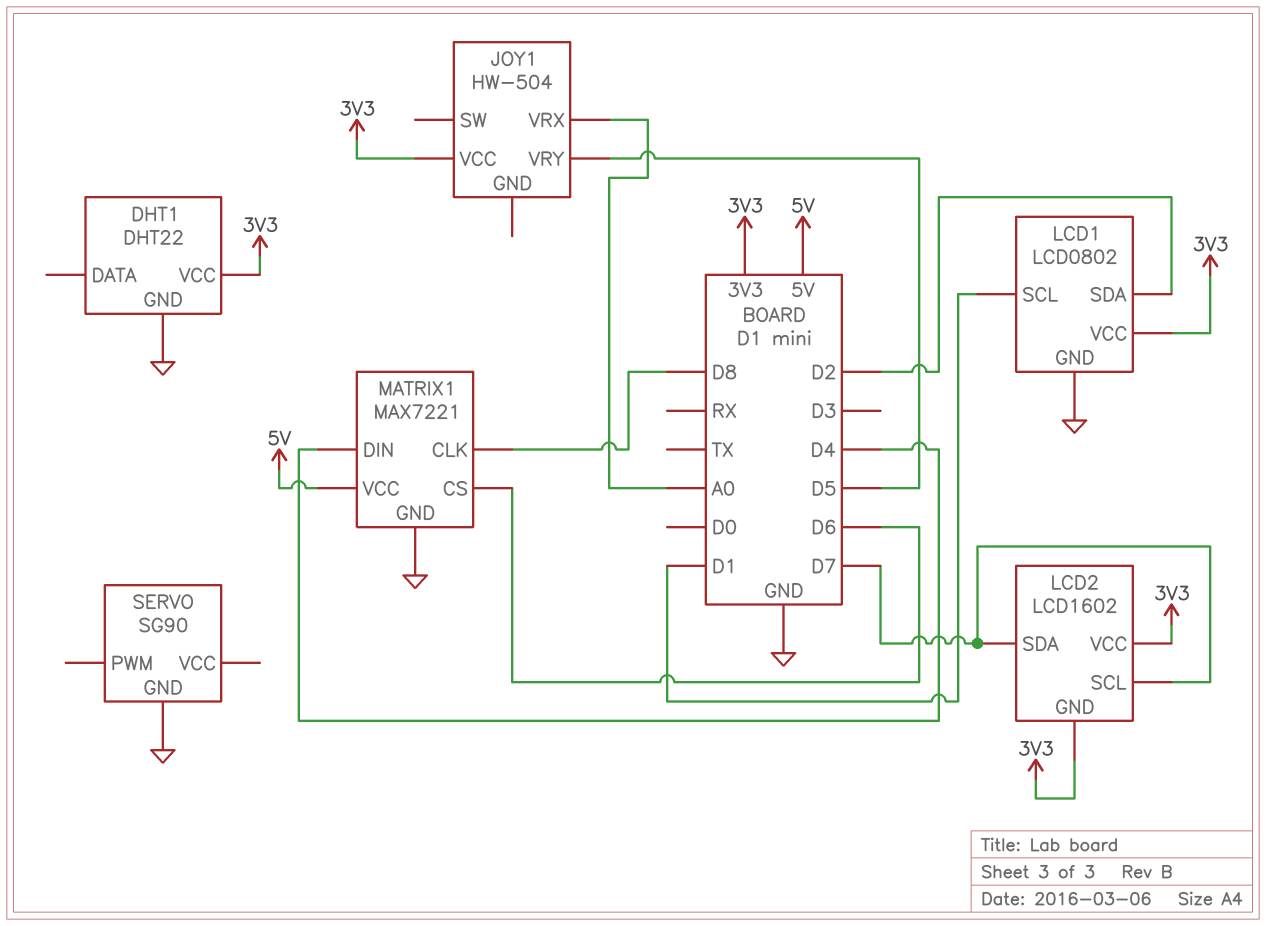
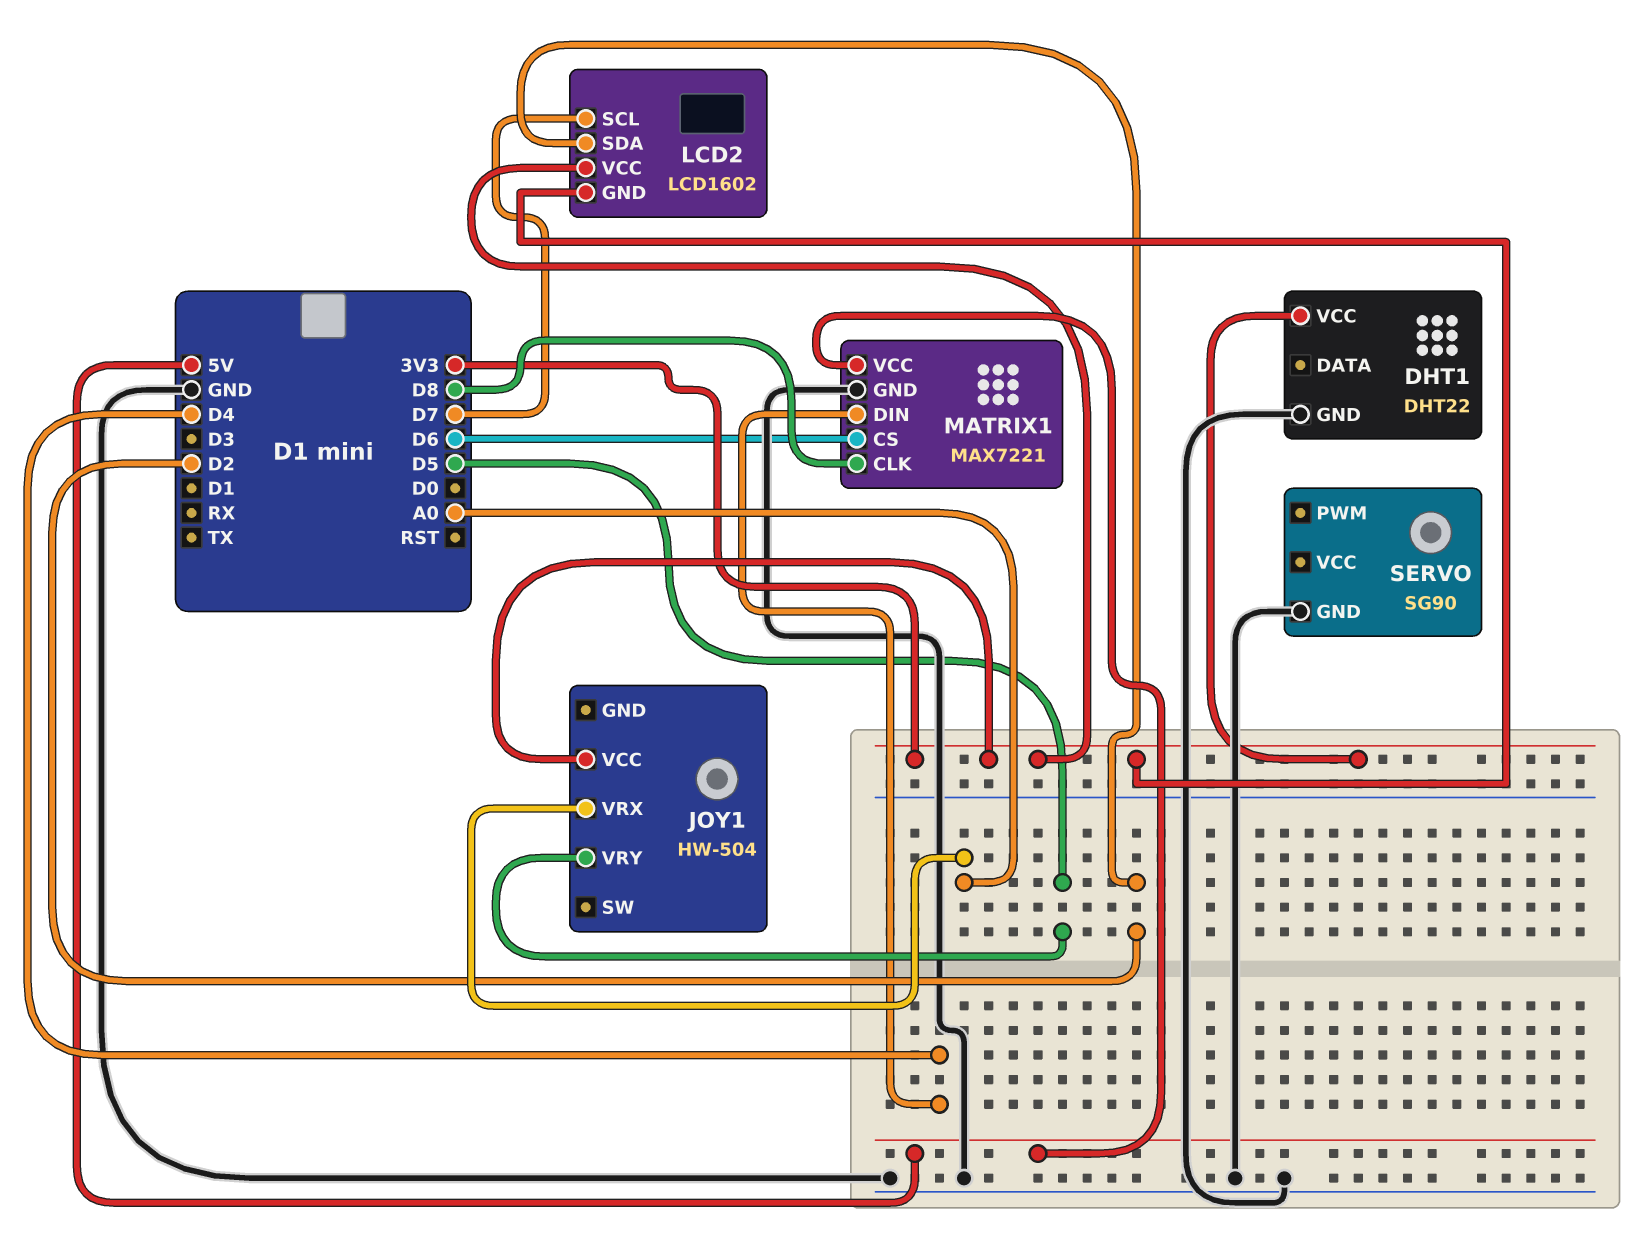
LCD1: LCD0802 -> none
LCD1 pin GND: GND -> none
LCD1 pin SCL: D1 -> none
LCD1 pin SDA: D2 -> none
LCD1 pin VCC: 3V3 -> none
LCD2 pin SDA: D7 -> D2

